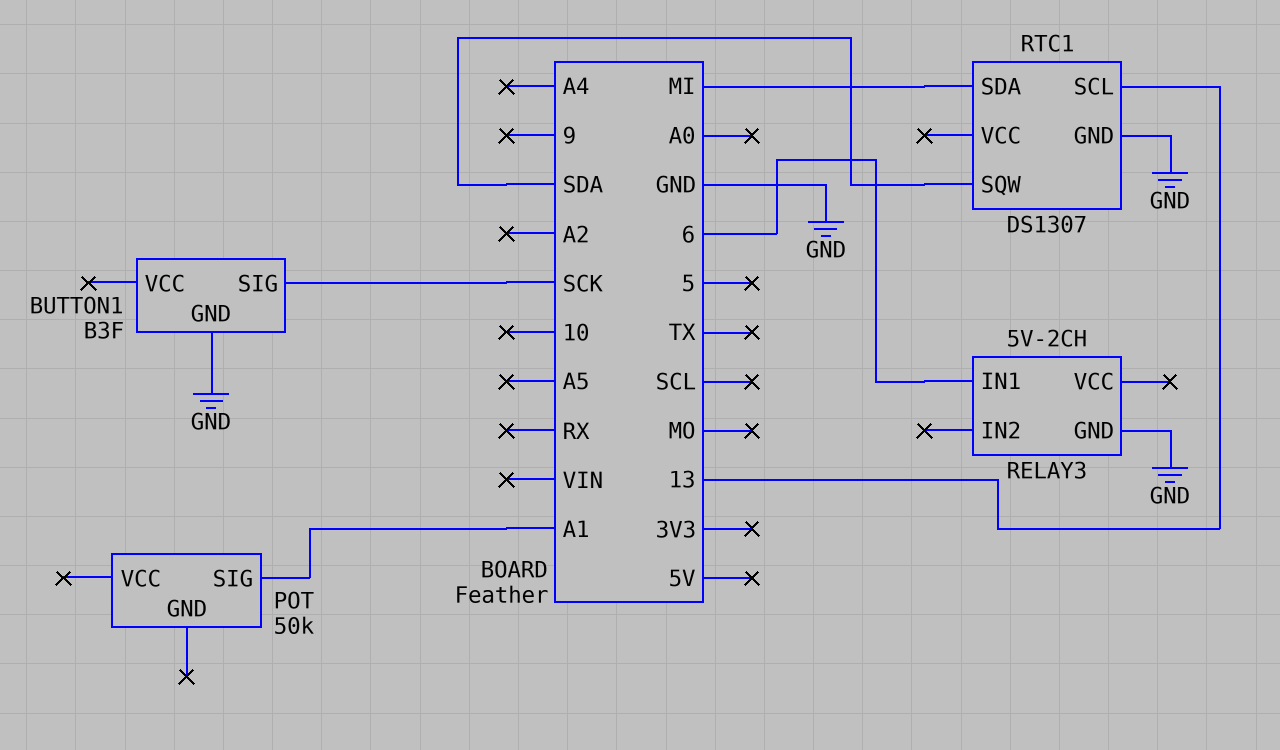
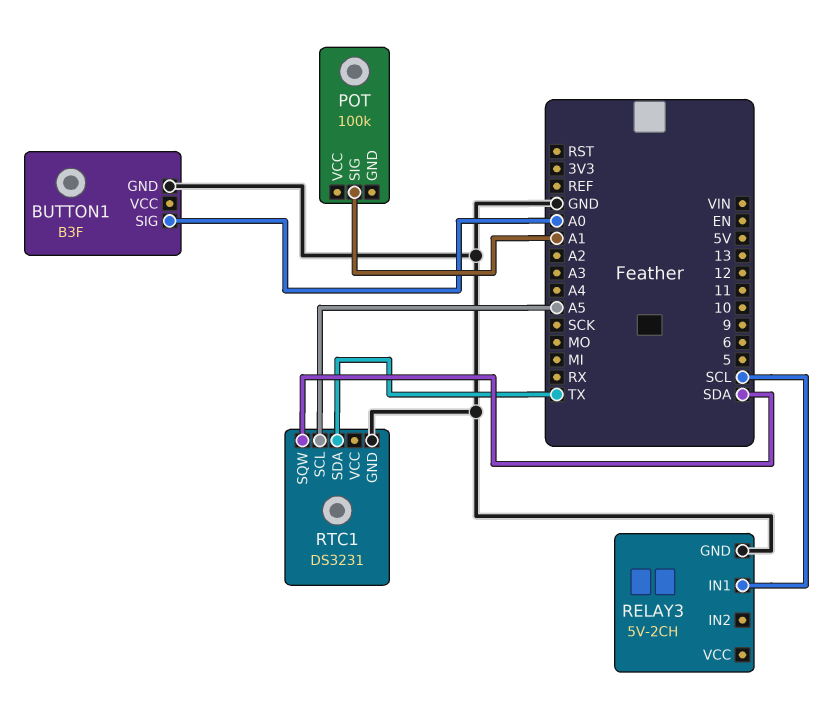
BUTTON1 pin SIG: SCK -> A0
POT: 50k -> 100k
RELAY3 pin IN1: 6 -> SCL
RTC1: DS1307 -> DS3231
RTC1 pin SCL: 13 -> A5
RTC1 pin SDA: MI -> TX

